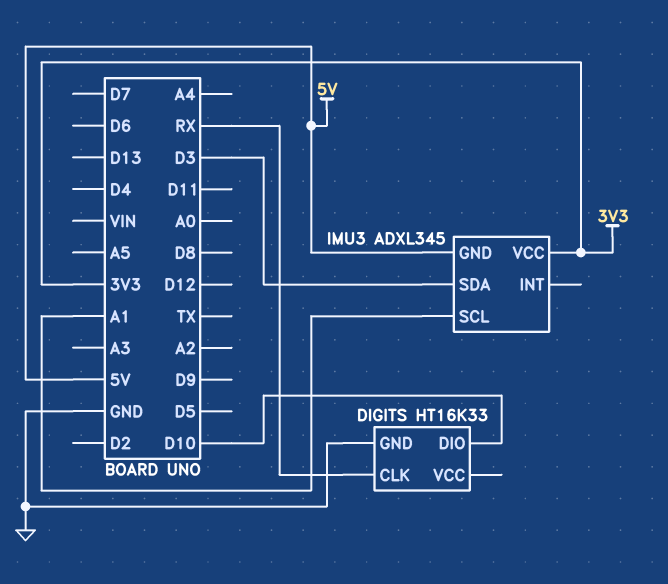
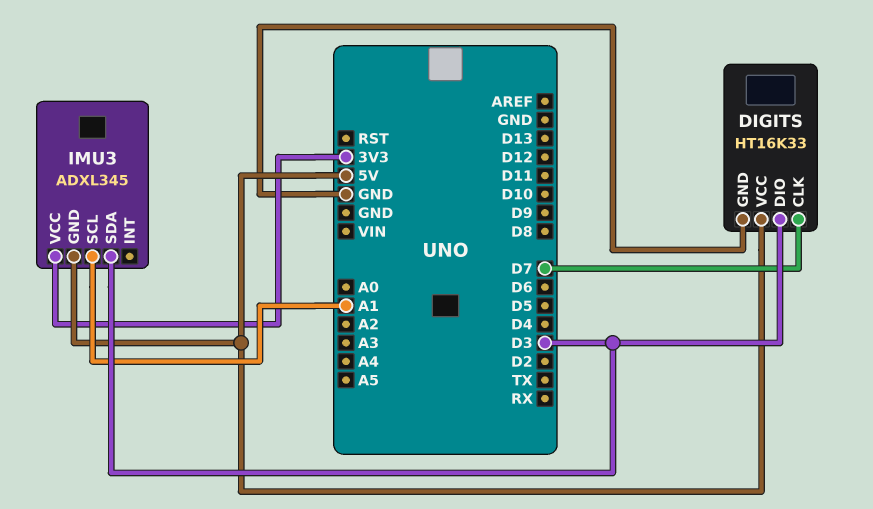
DIGITS pin CLK: RX -> D7
DIGITS pin DIO: D10 -> D3
DIGITS pin VCC: none -> 5V

